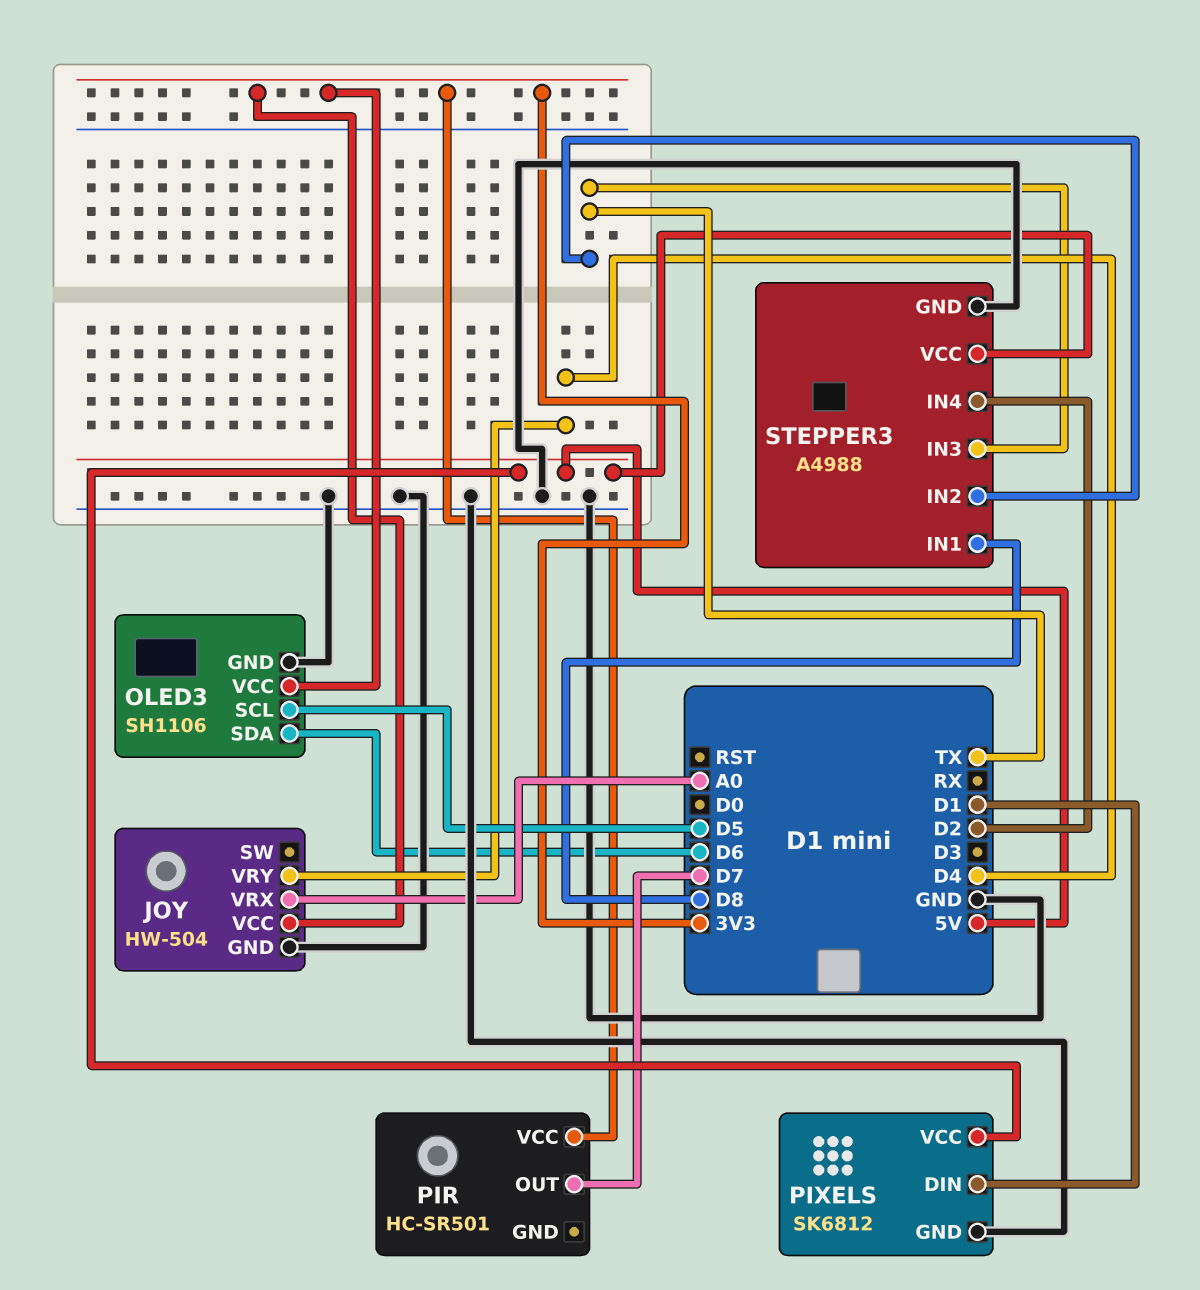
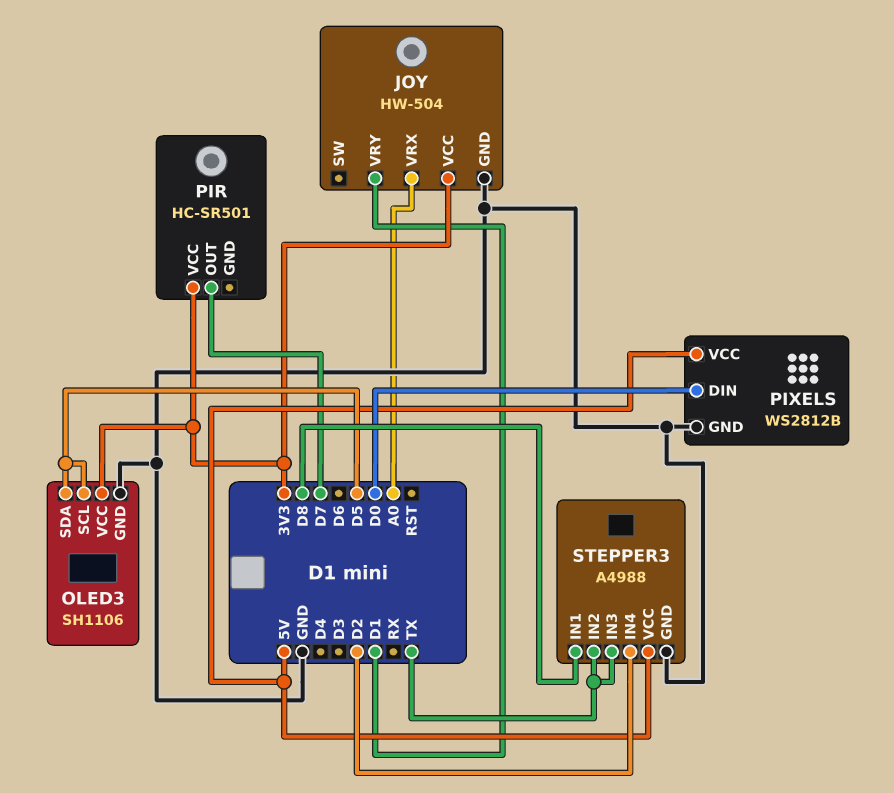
JOY pin VRY: D4 -> D1
OLED3 pin SDA: D6 -> D5
PIXELS: SK6812 -> WS2812B
PIXELS pin DIN: D1 -> D0

